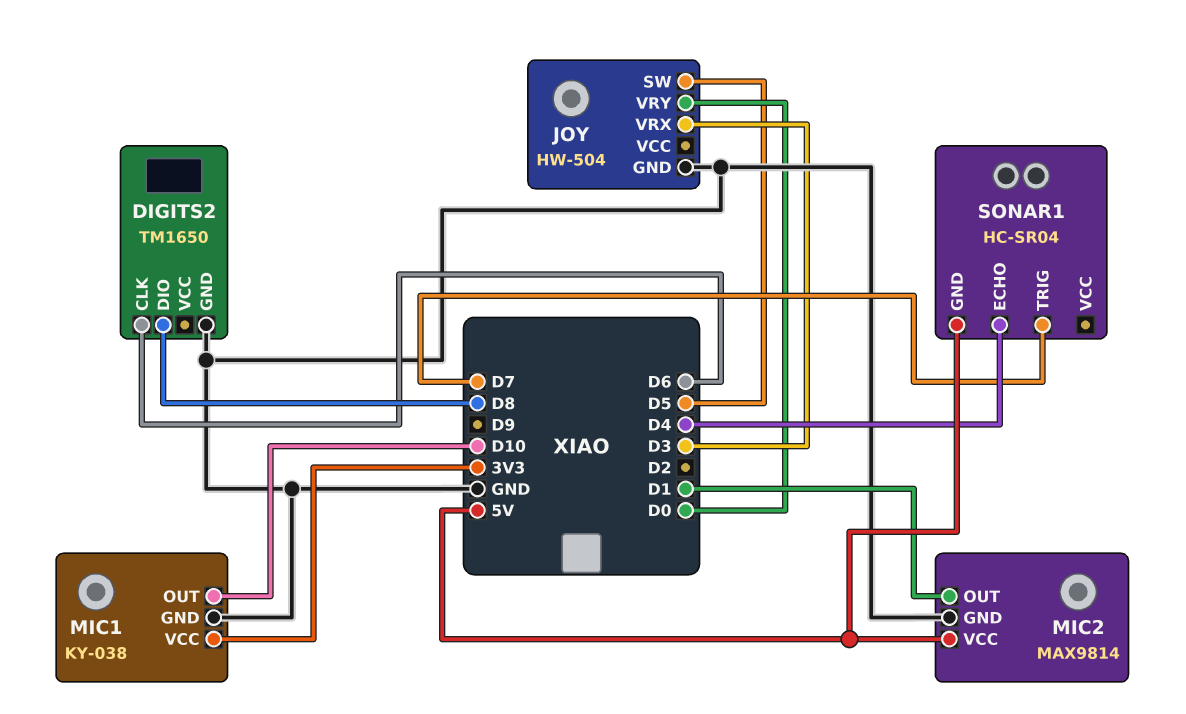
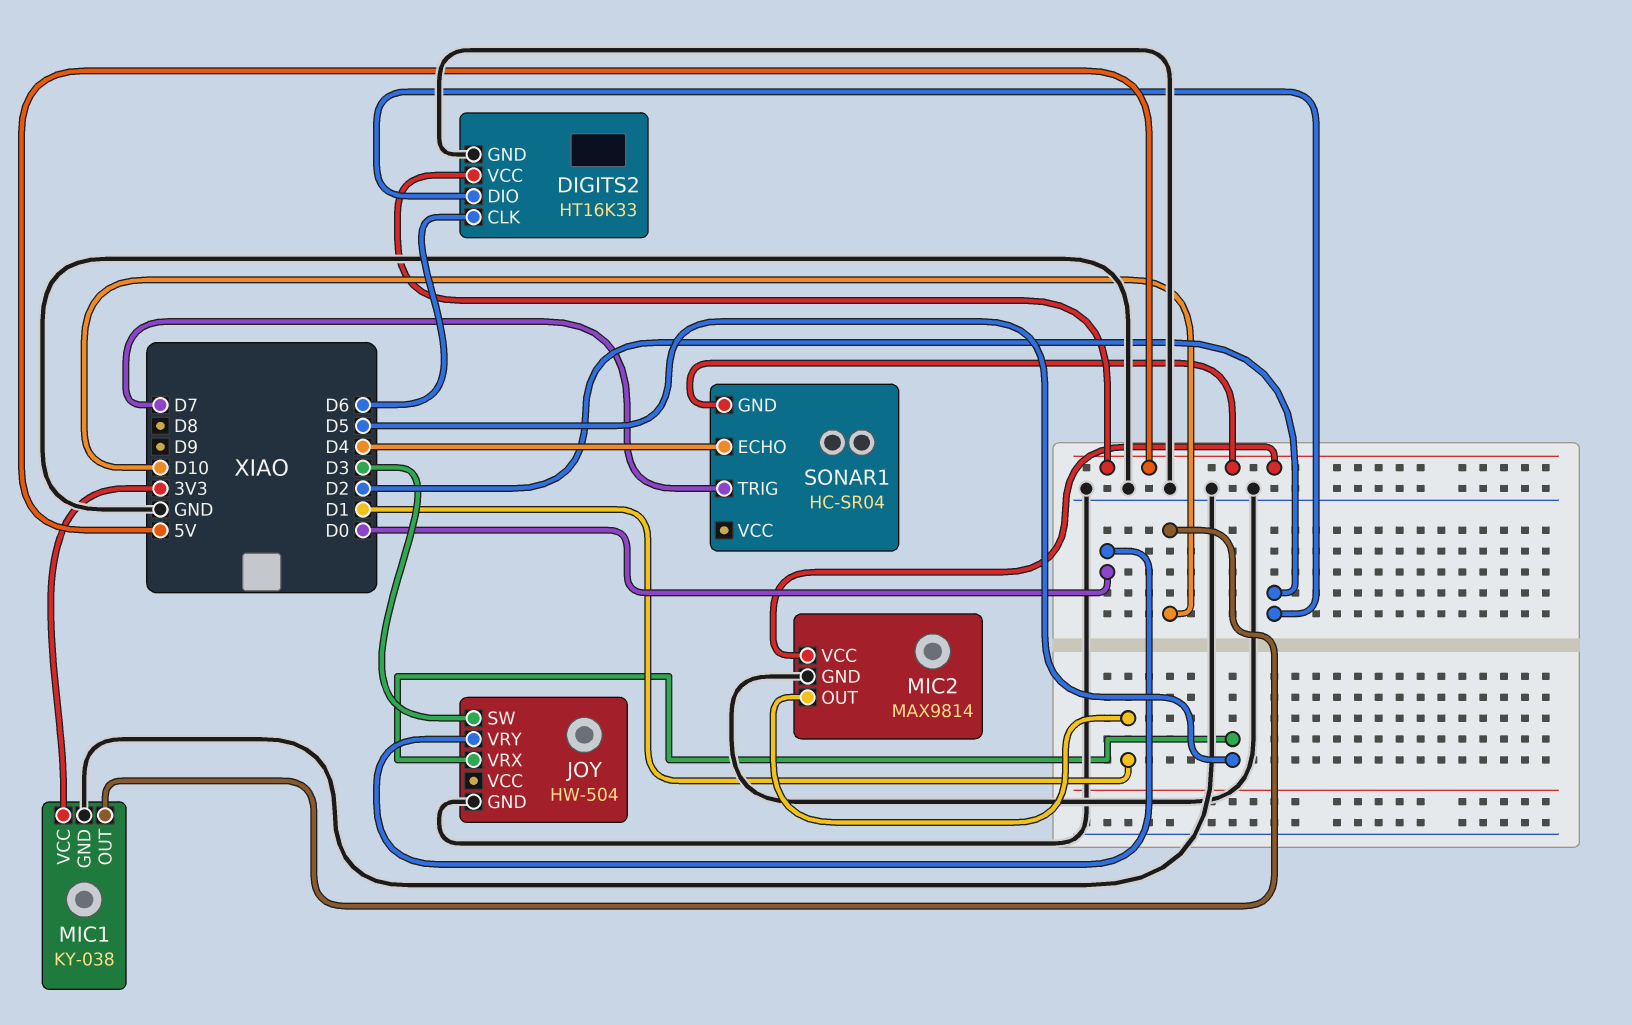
DIGITS2: TM1650 -> HT16K33
DIGITS2 pin DIO: D8 -> D2
DIGITS2 pin VCC: none -> 5V
JOY pin SW: D5 -> D3
JOY pin VRX: D3 -> D5

